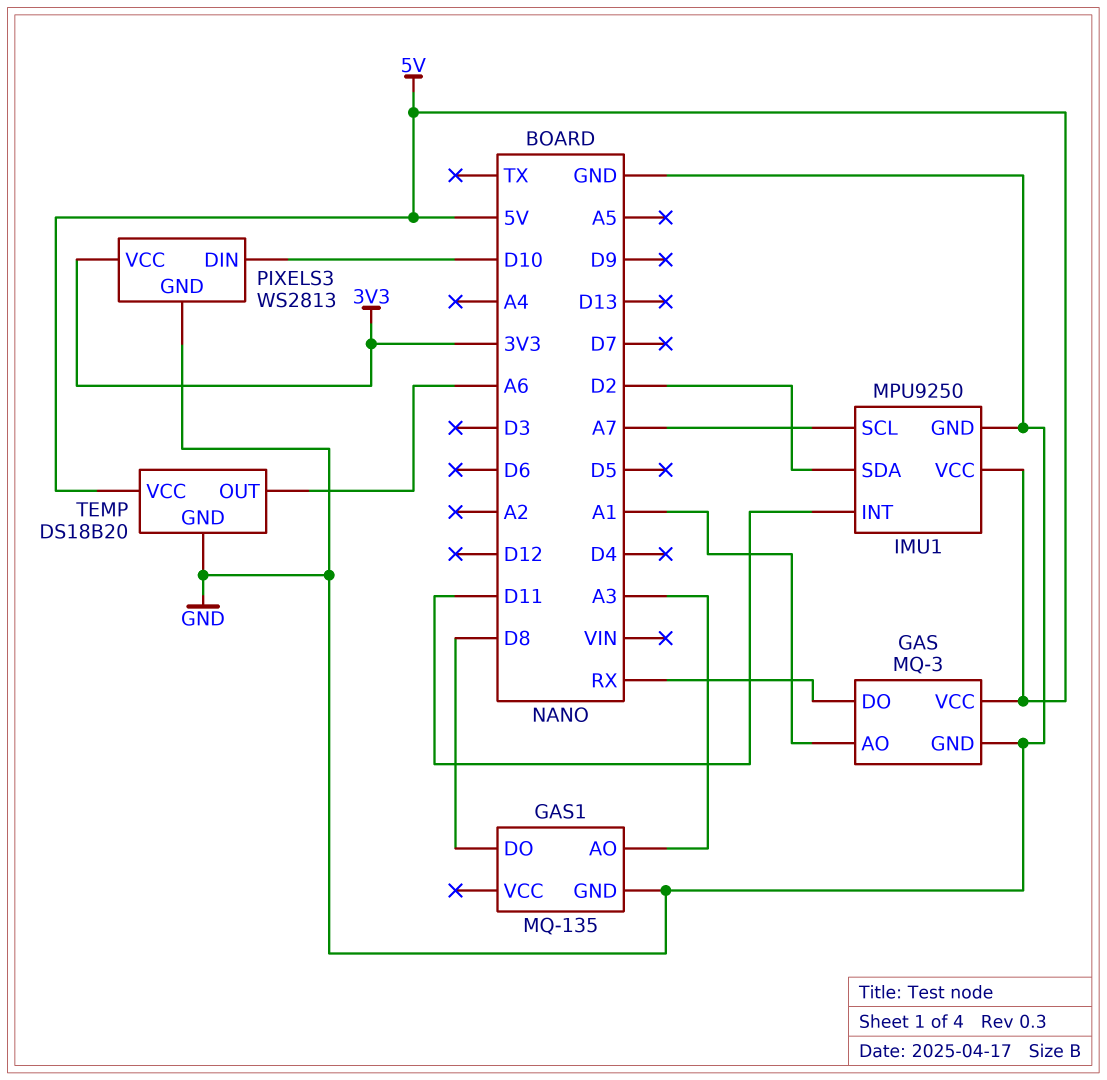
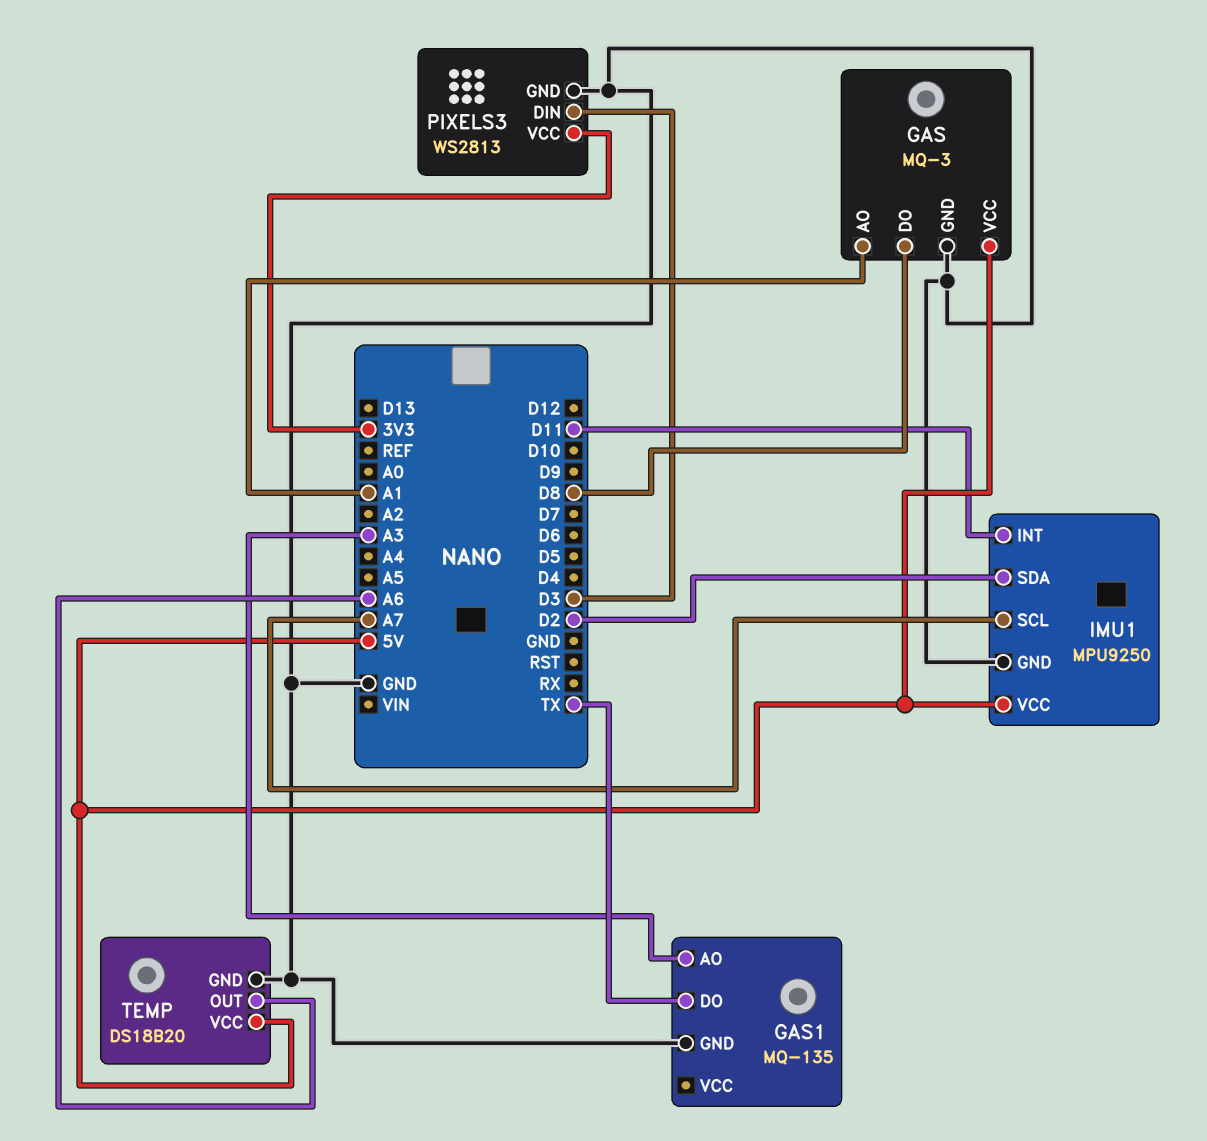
GAS pin DO: RX -> D8
GAS1 pin DO: D8 -> TX
PIXELS3 pin DIN: D10 -> D3

